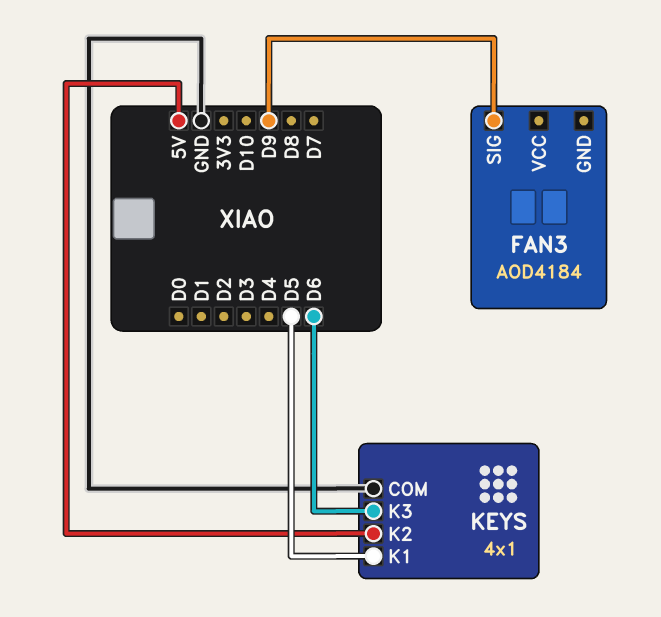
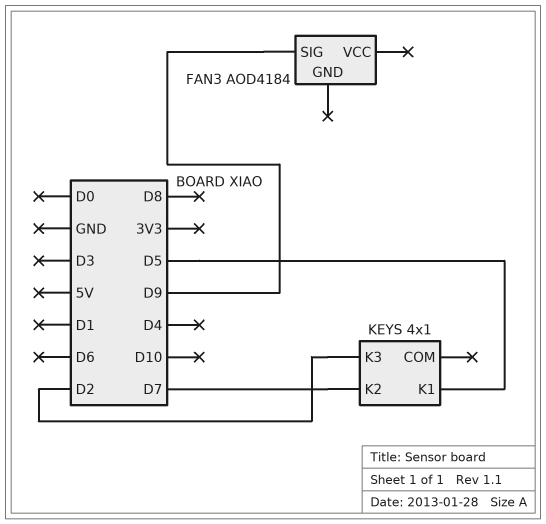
KEYS pin COM: GND -> none
KEYS pin K2: 5V -> D7
KEYS pin K3: D6 -> D2

